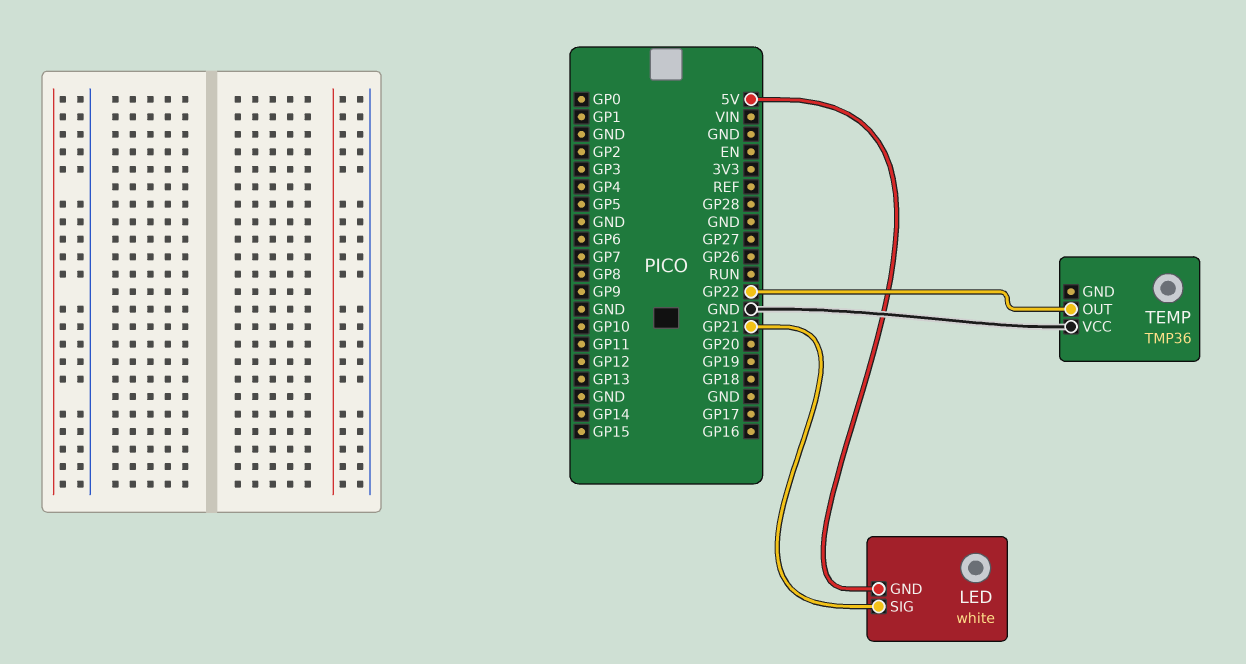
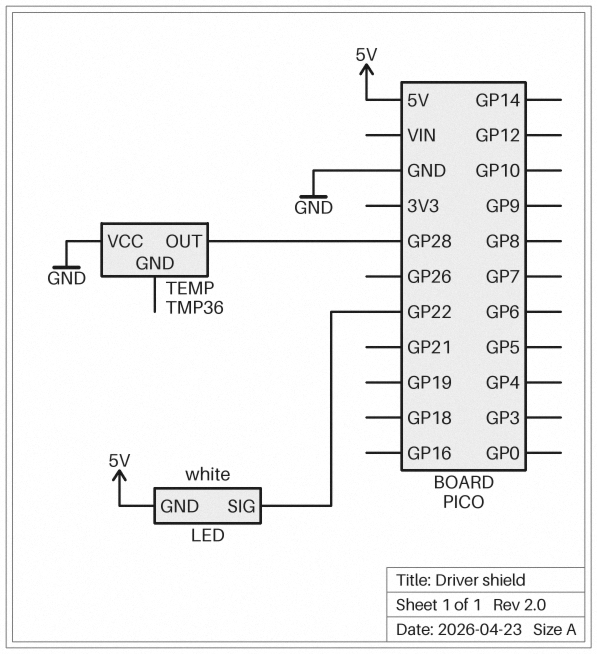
LED pin SIG: GP21 -> GP22
TEMP pin OUT: GP22 -> GP28

